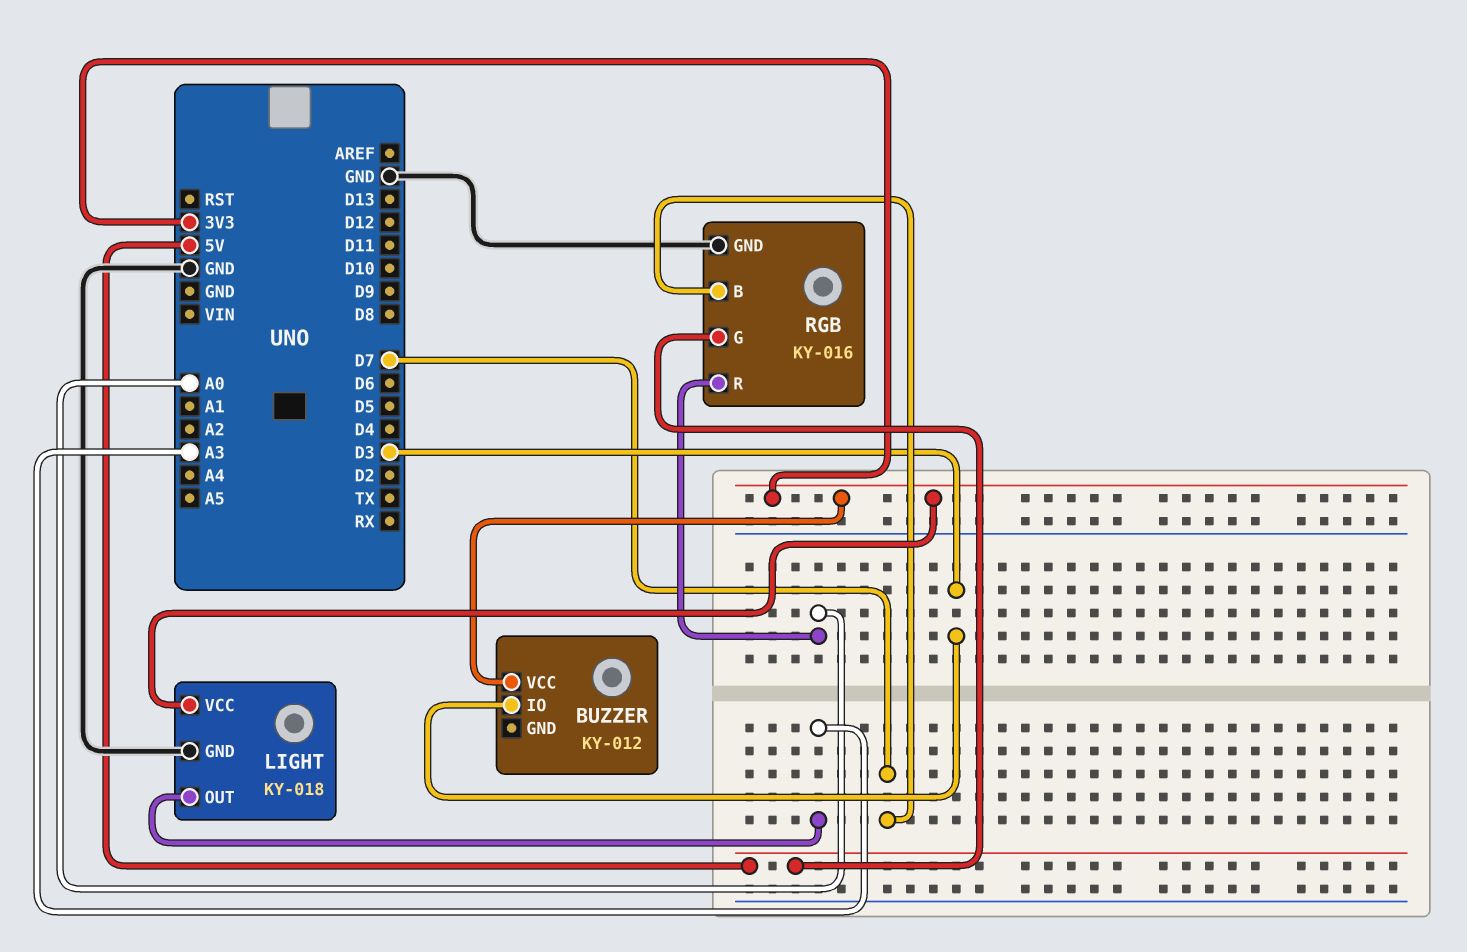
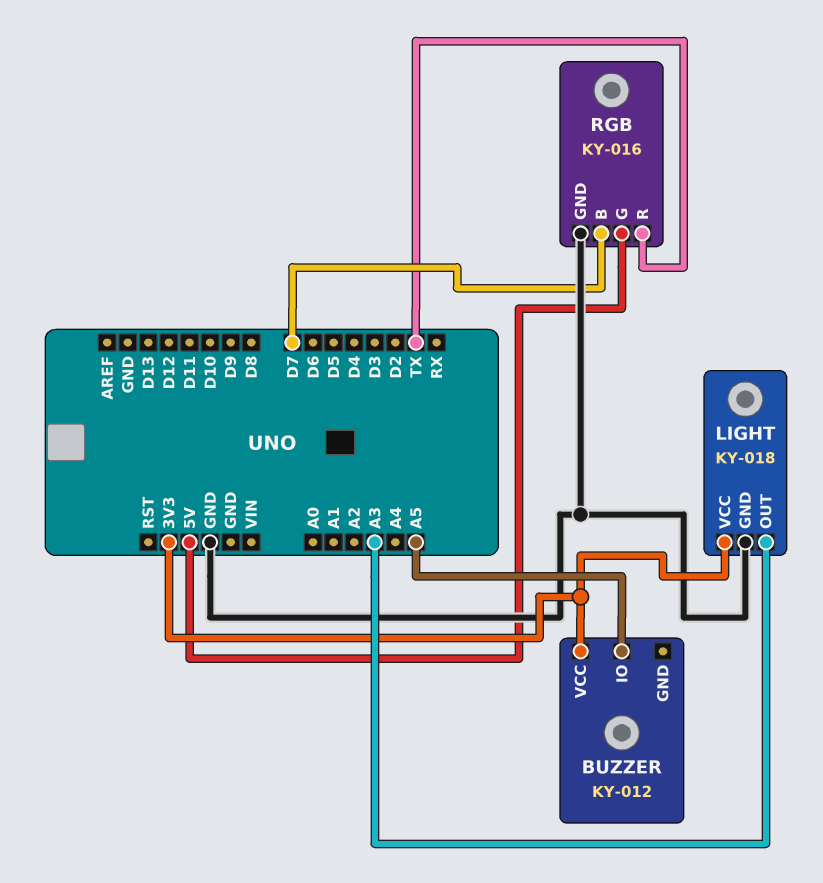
BUZZER pin IO: D3 -> A5
RGB pin R: A0 -> TX

